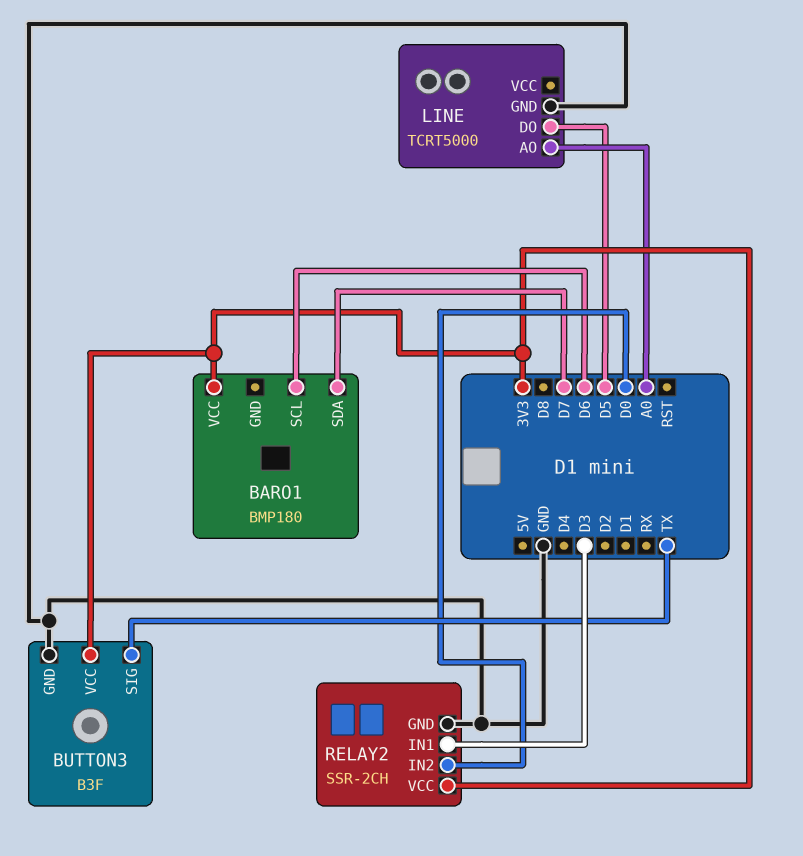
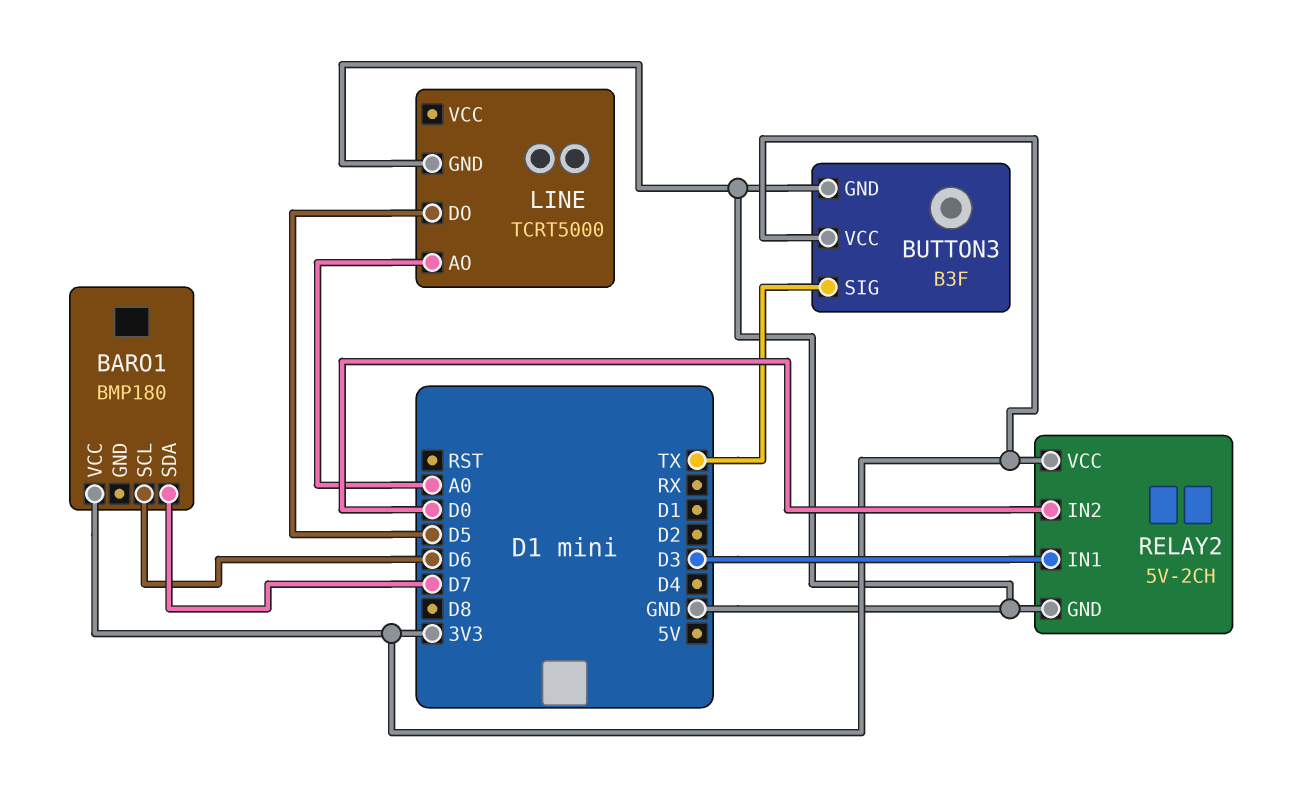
RELAY2: SSR-2CH -> 5V-2CH

